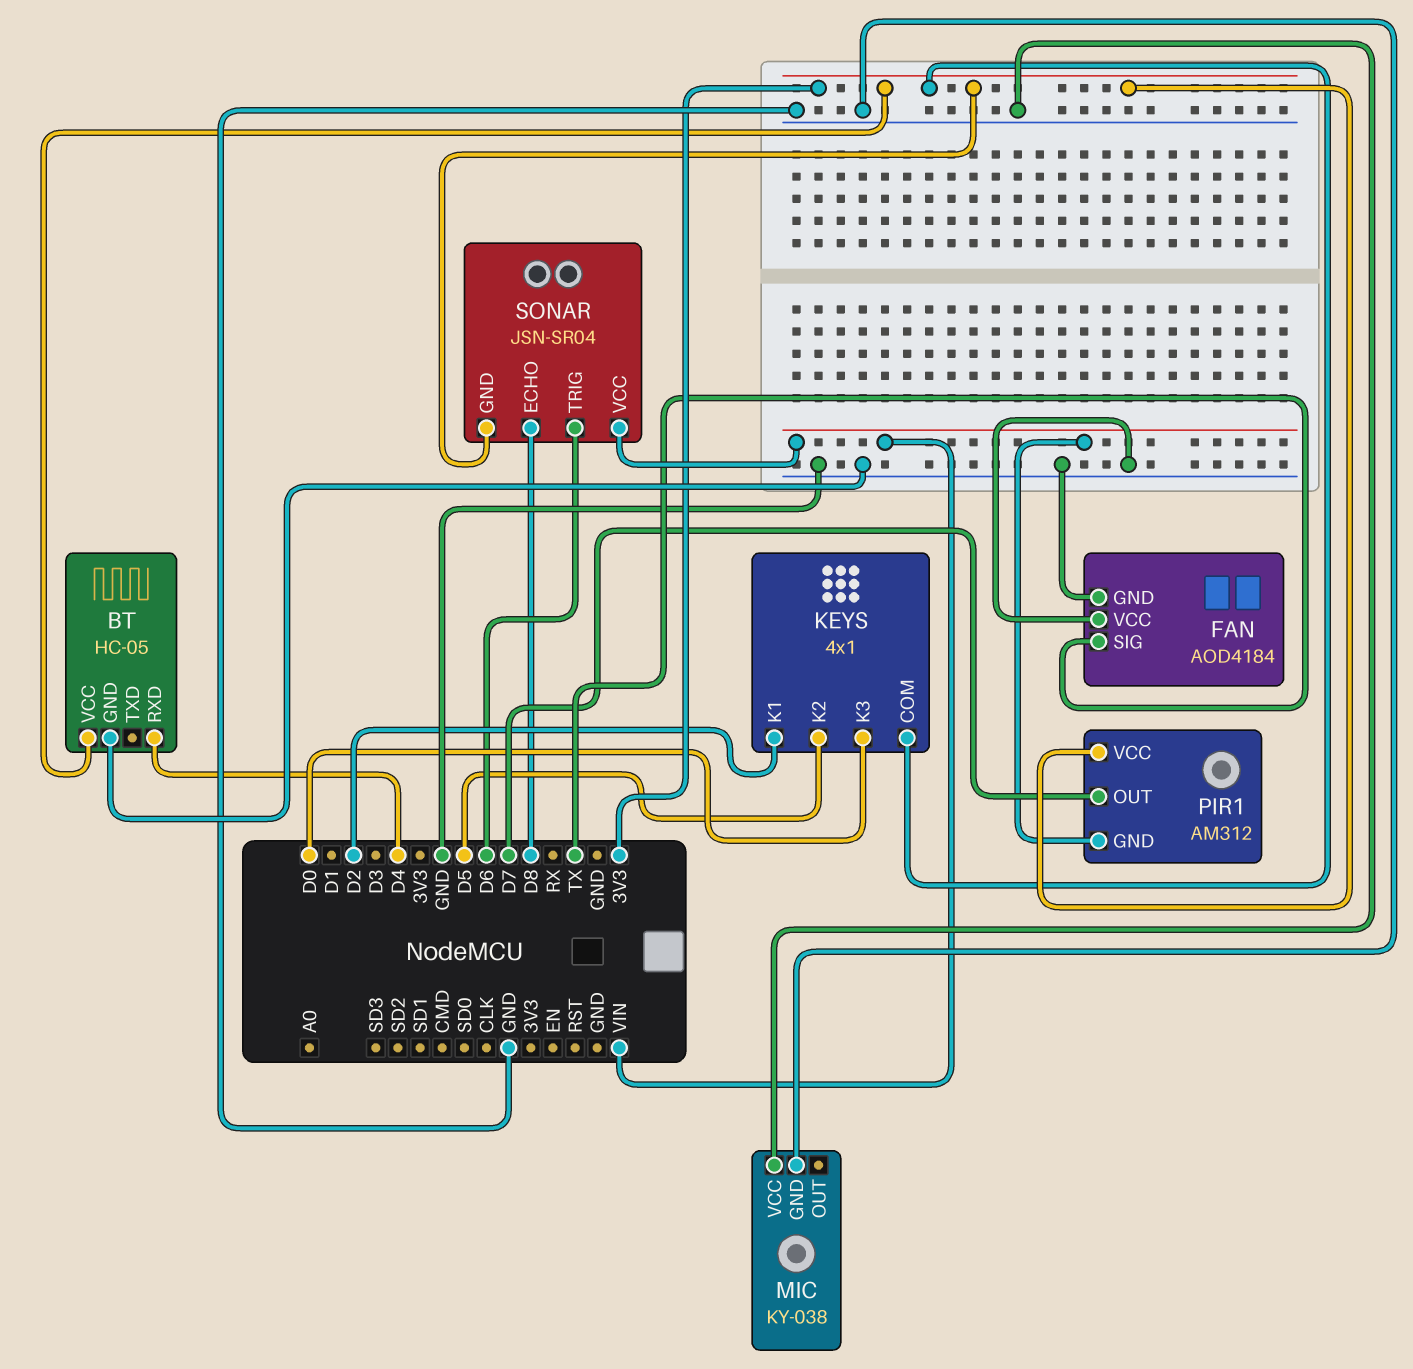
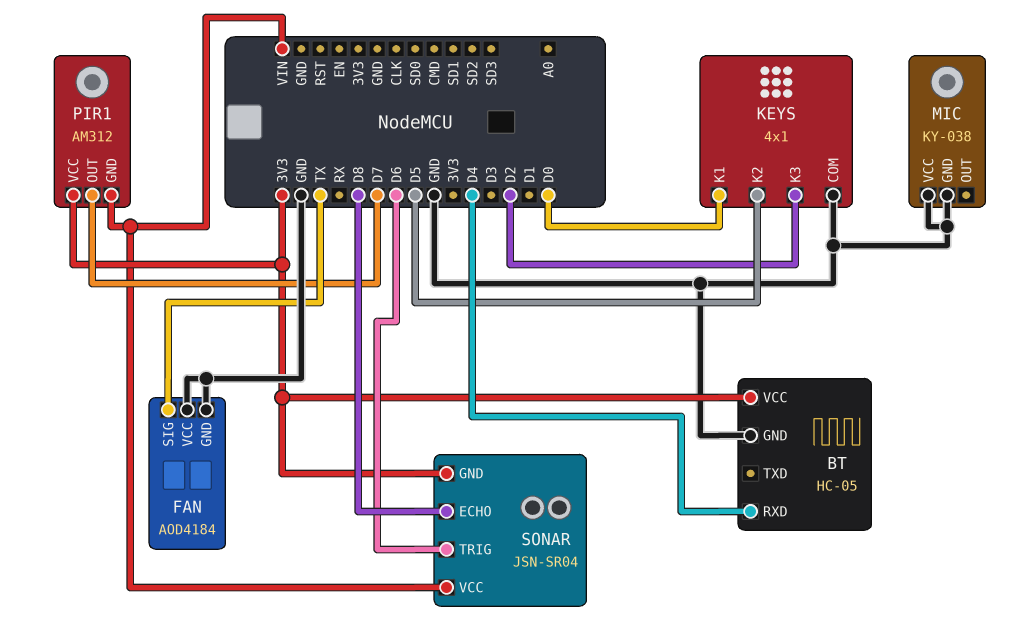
KEYS pin COM: 3V3 -> GND
KEYS pin K1: D2 -> D0
KEYS pin K3: D0 -> D2

